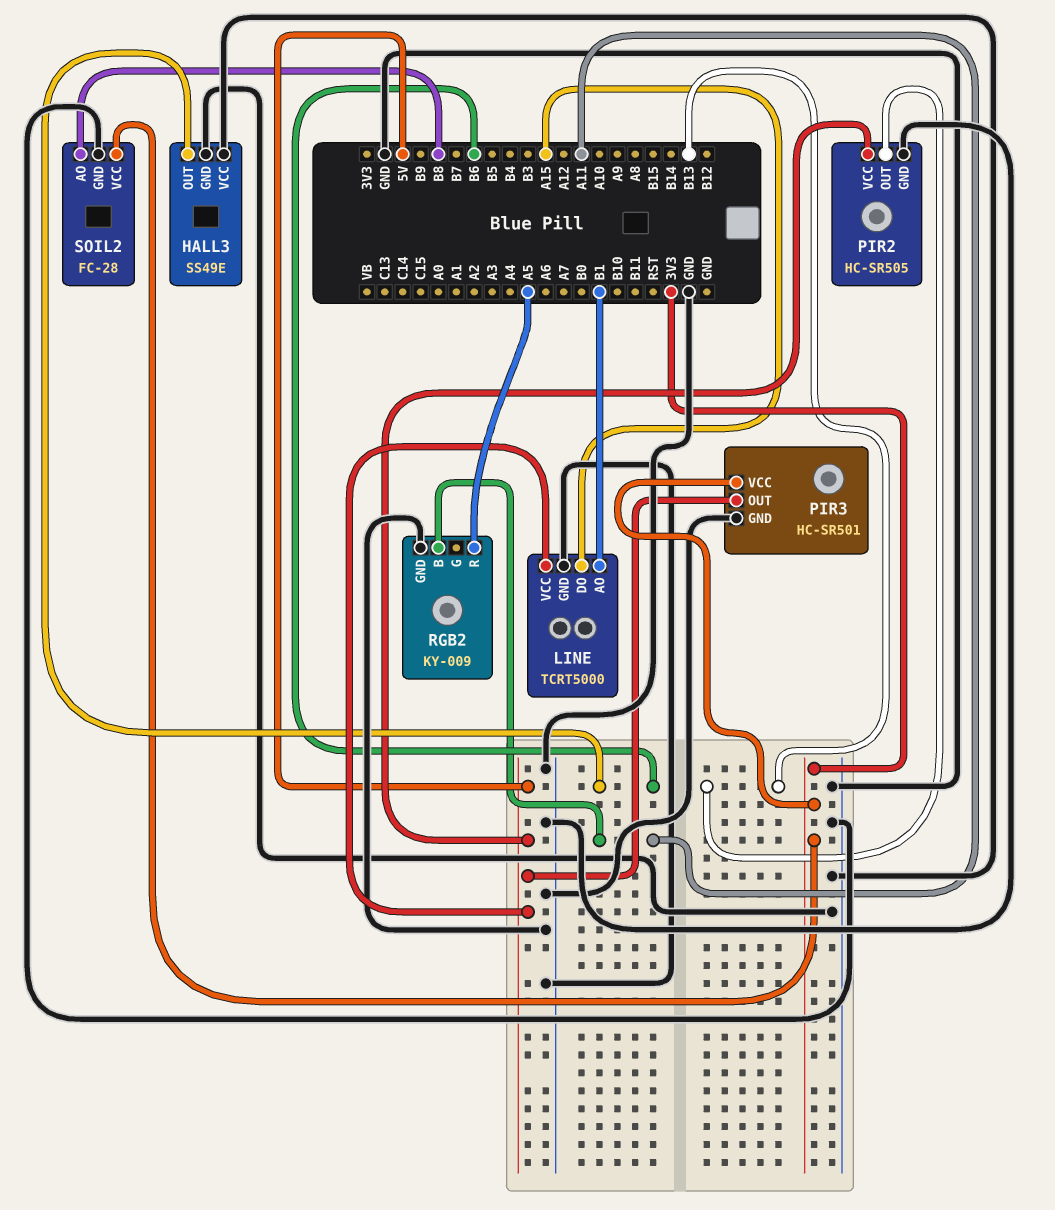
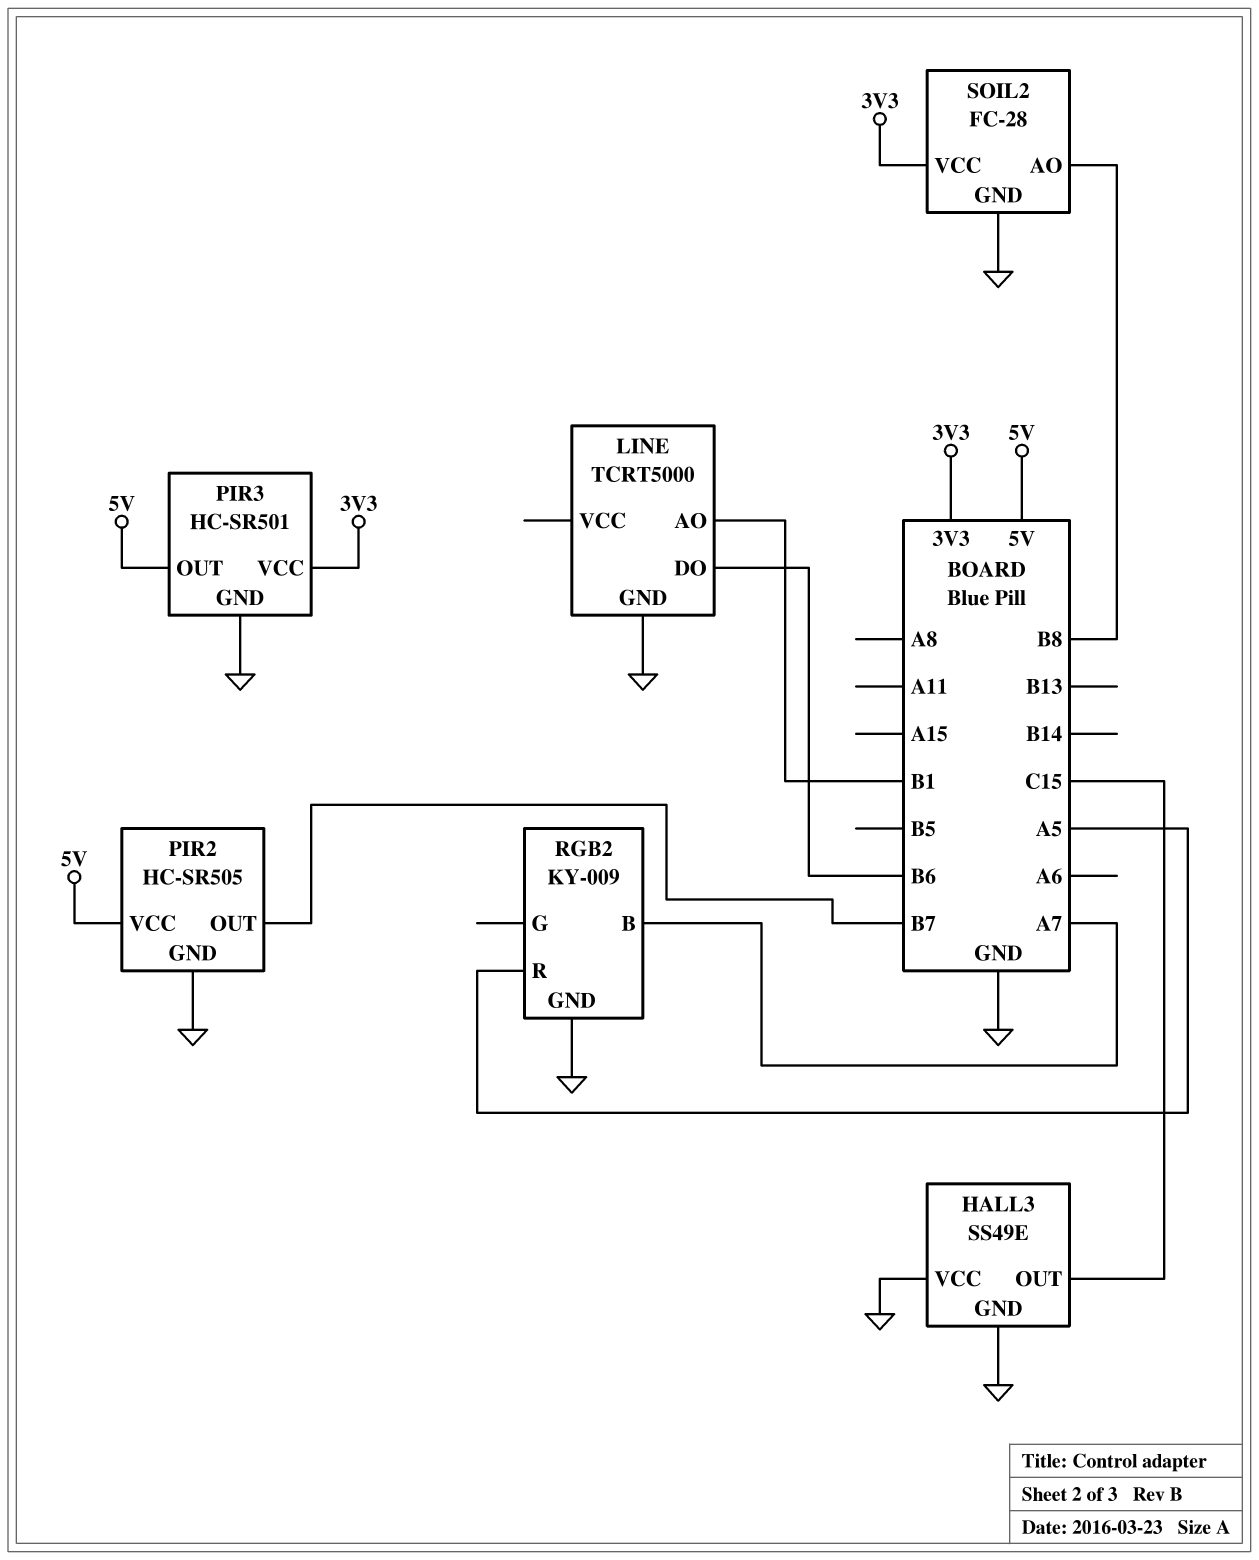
HALL3 pin OUT: B6 -> C15
LINE pin DO: A15 -> B6
LINE pin VCC: 5V -> none
PIR2 pin OUT: B13 -> B7
RGB2 pin B: A11 -> A7

